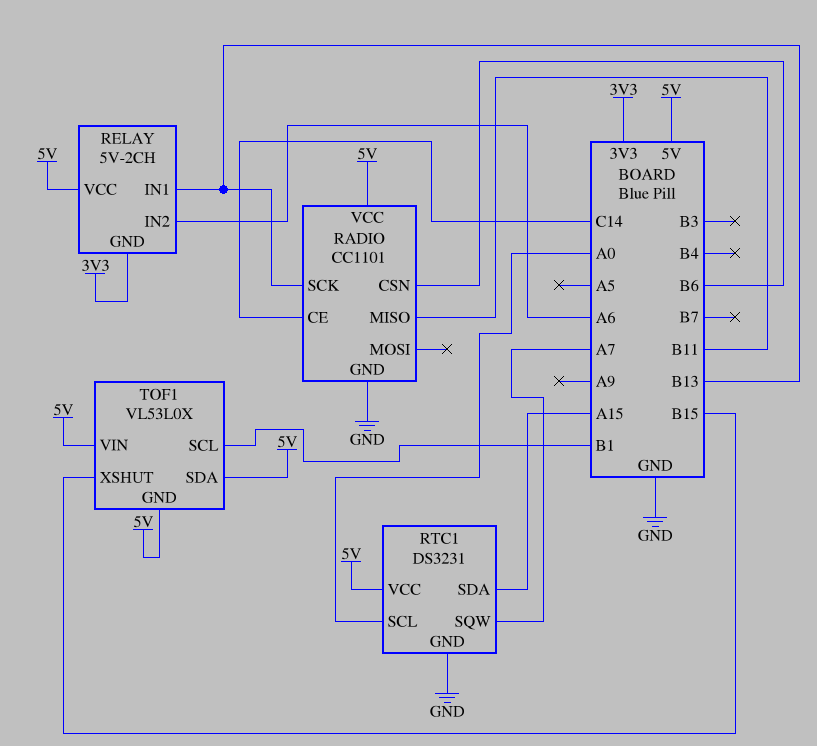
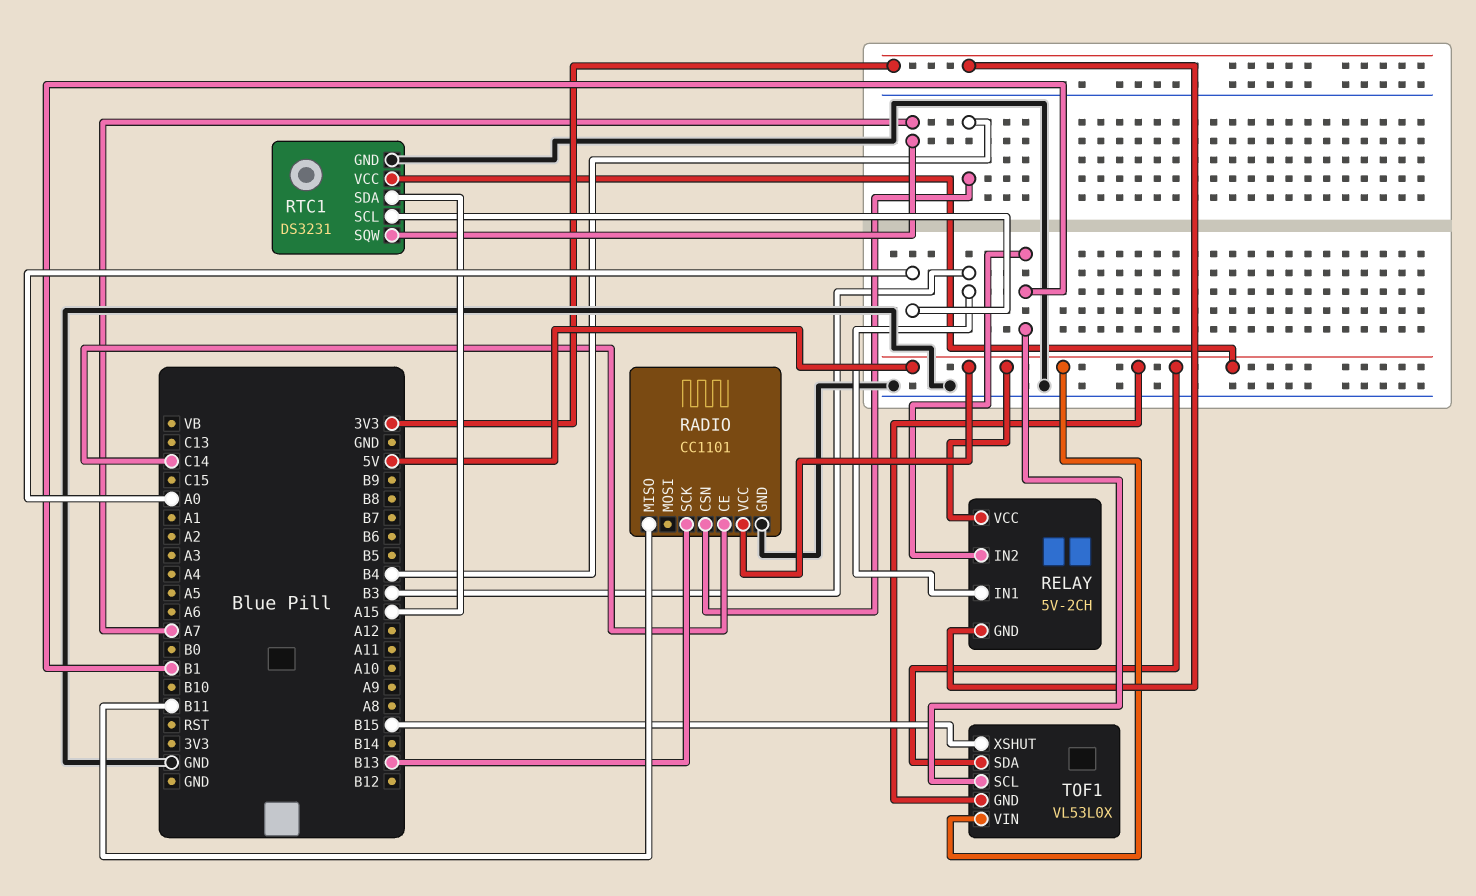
RADIO pin CSN: B6 -> B4
RELAY pin IN1: B13 -> B3
RELAY pin IN2: A6 -> B1

